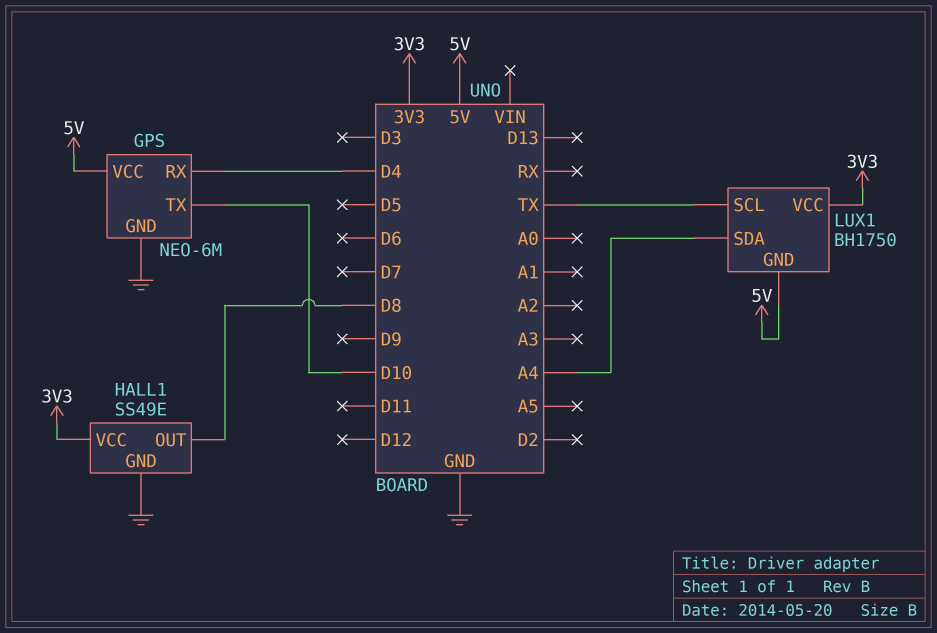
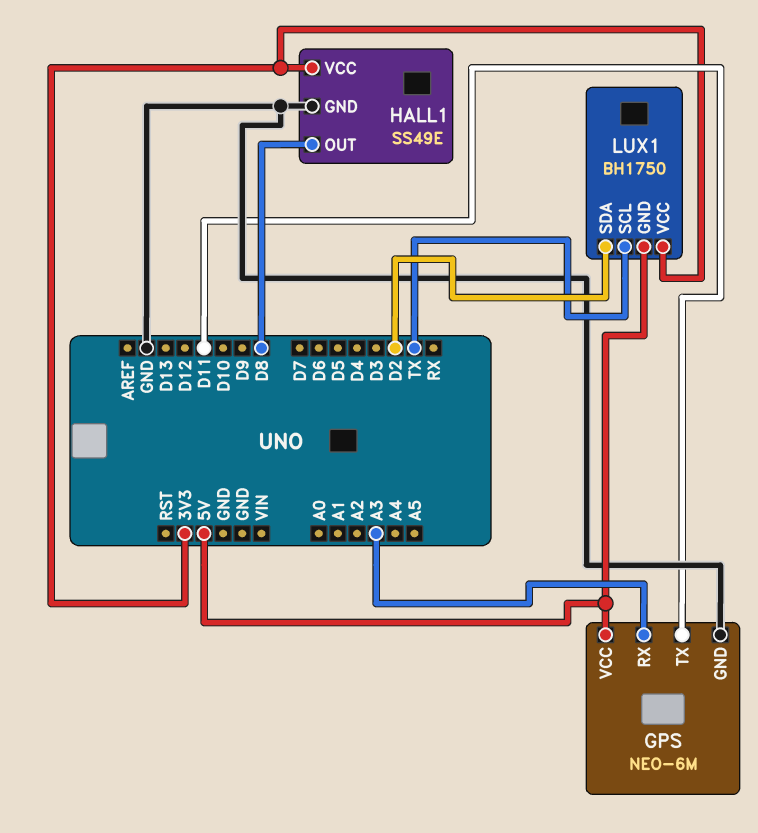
GPS pin RX: D4 -> A3
GPS pin TX: D10 -> D11
LUX1 pin SDA: A4 -> D2

